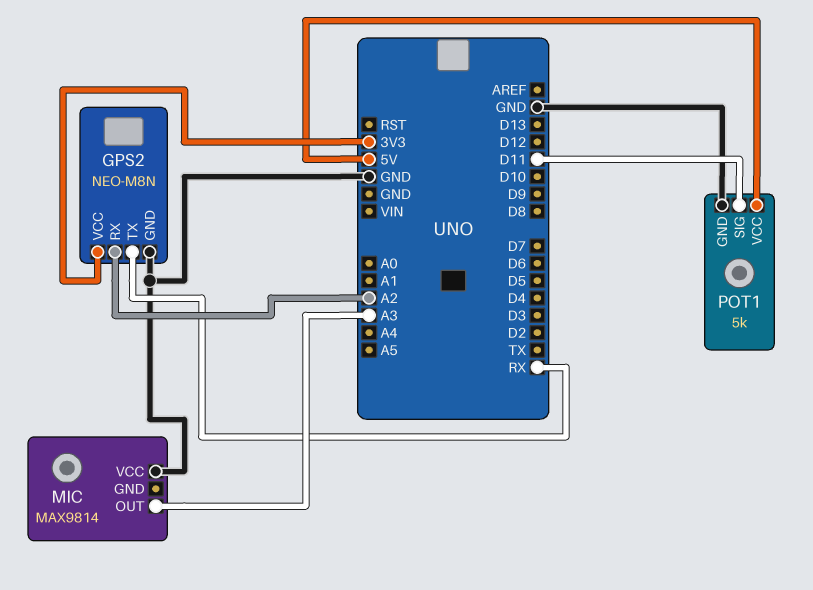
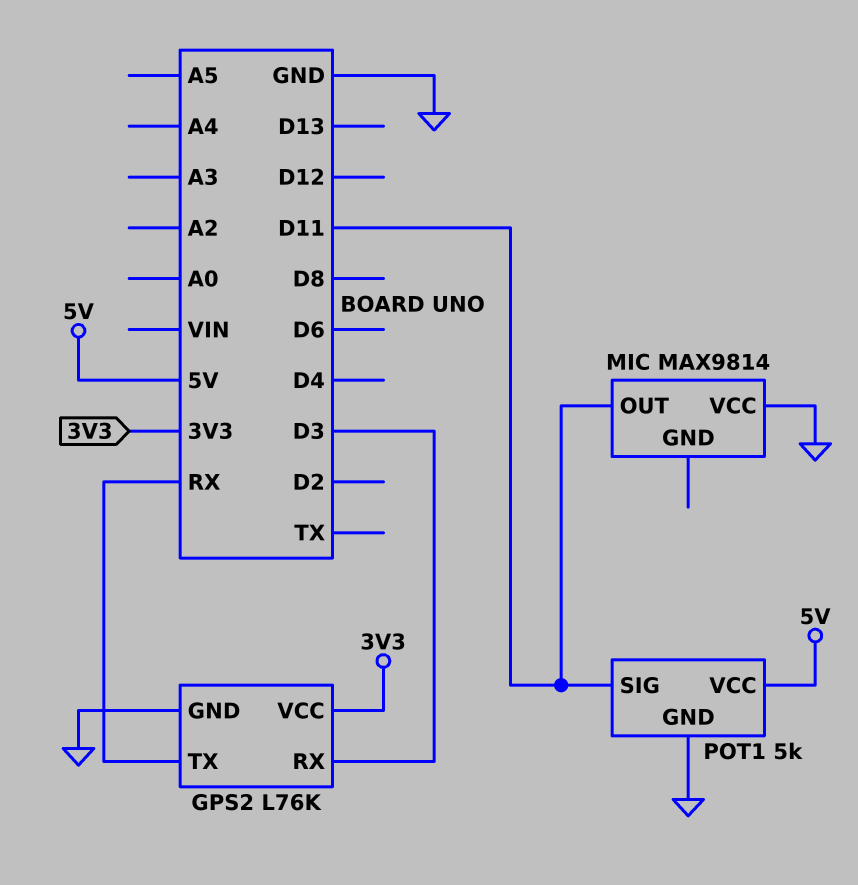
GPS2: NEO-M8N -> L76K
GPS2 pin RX: A2 -> D3
MIC pin OUT: A3 -> D11

